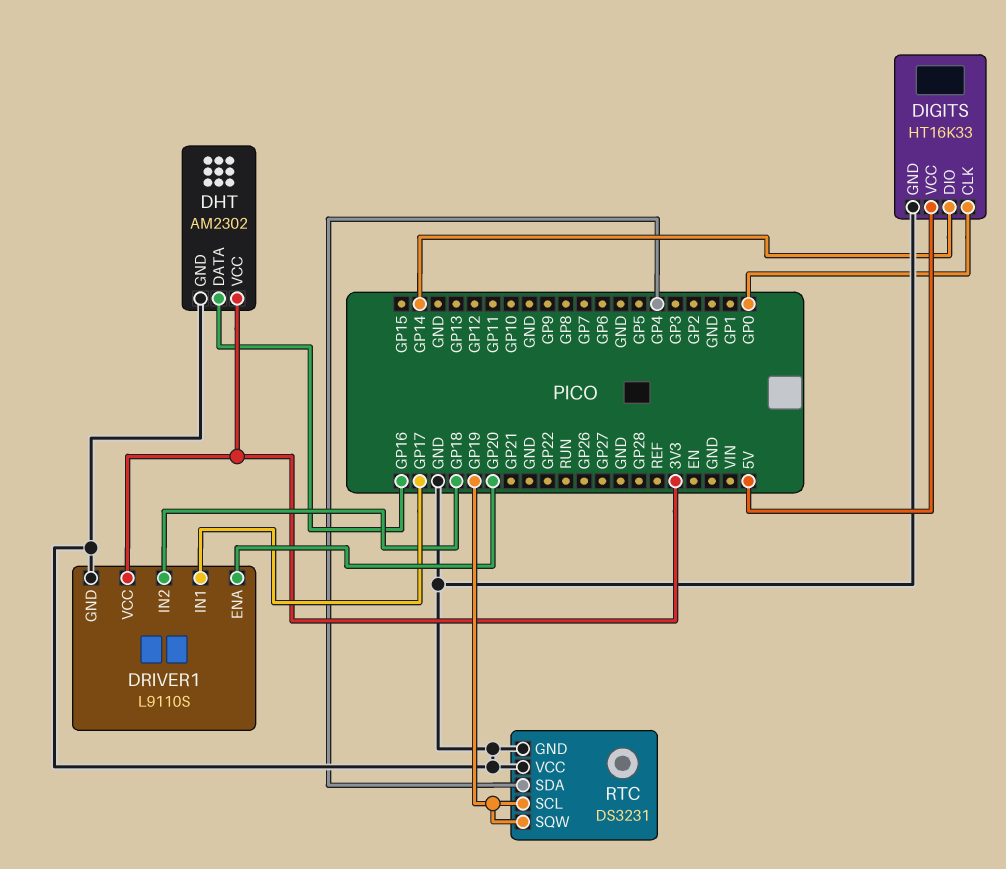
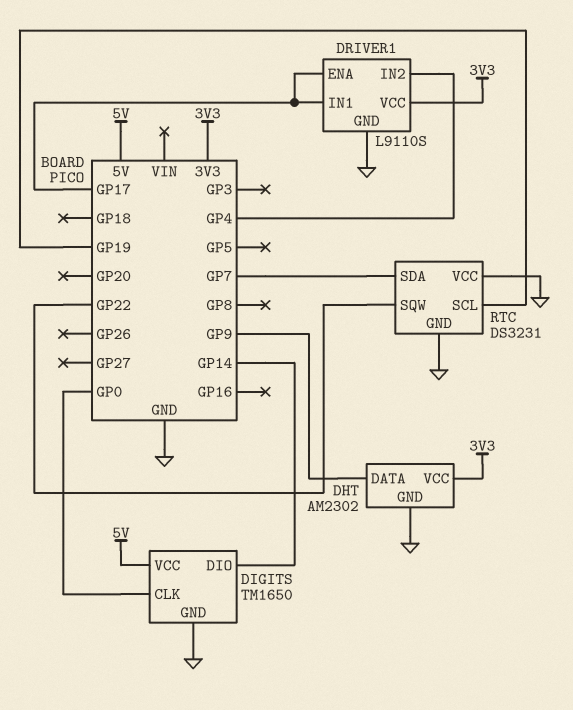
DHT pin DATA: GP16 -> GP9
DIGITS: HT16K33 -> TM1650
DRIVER1 pin ENA: GP20 -> GP17
DRIVER1 pin IN2: GP18 -> GP4
RTC pin SDA: GP4 -> GP7
RTC pin SQW: GP19 -> GP22

